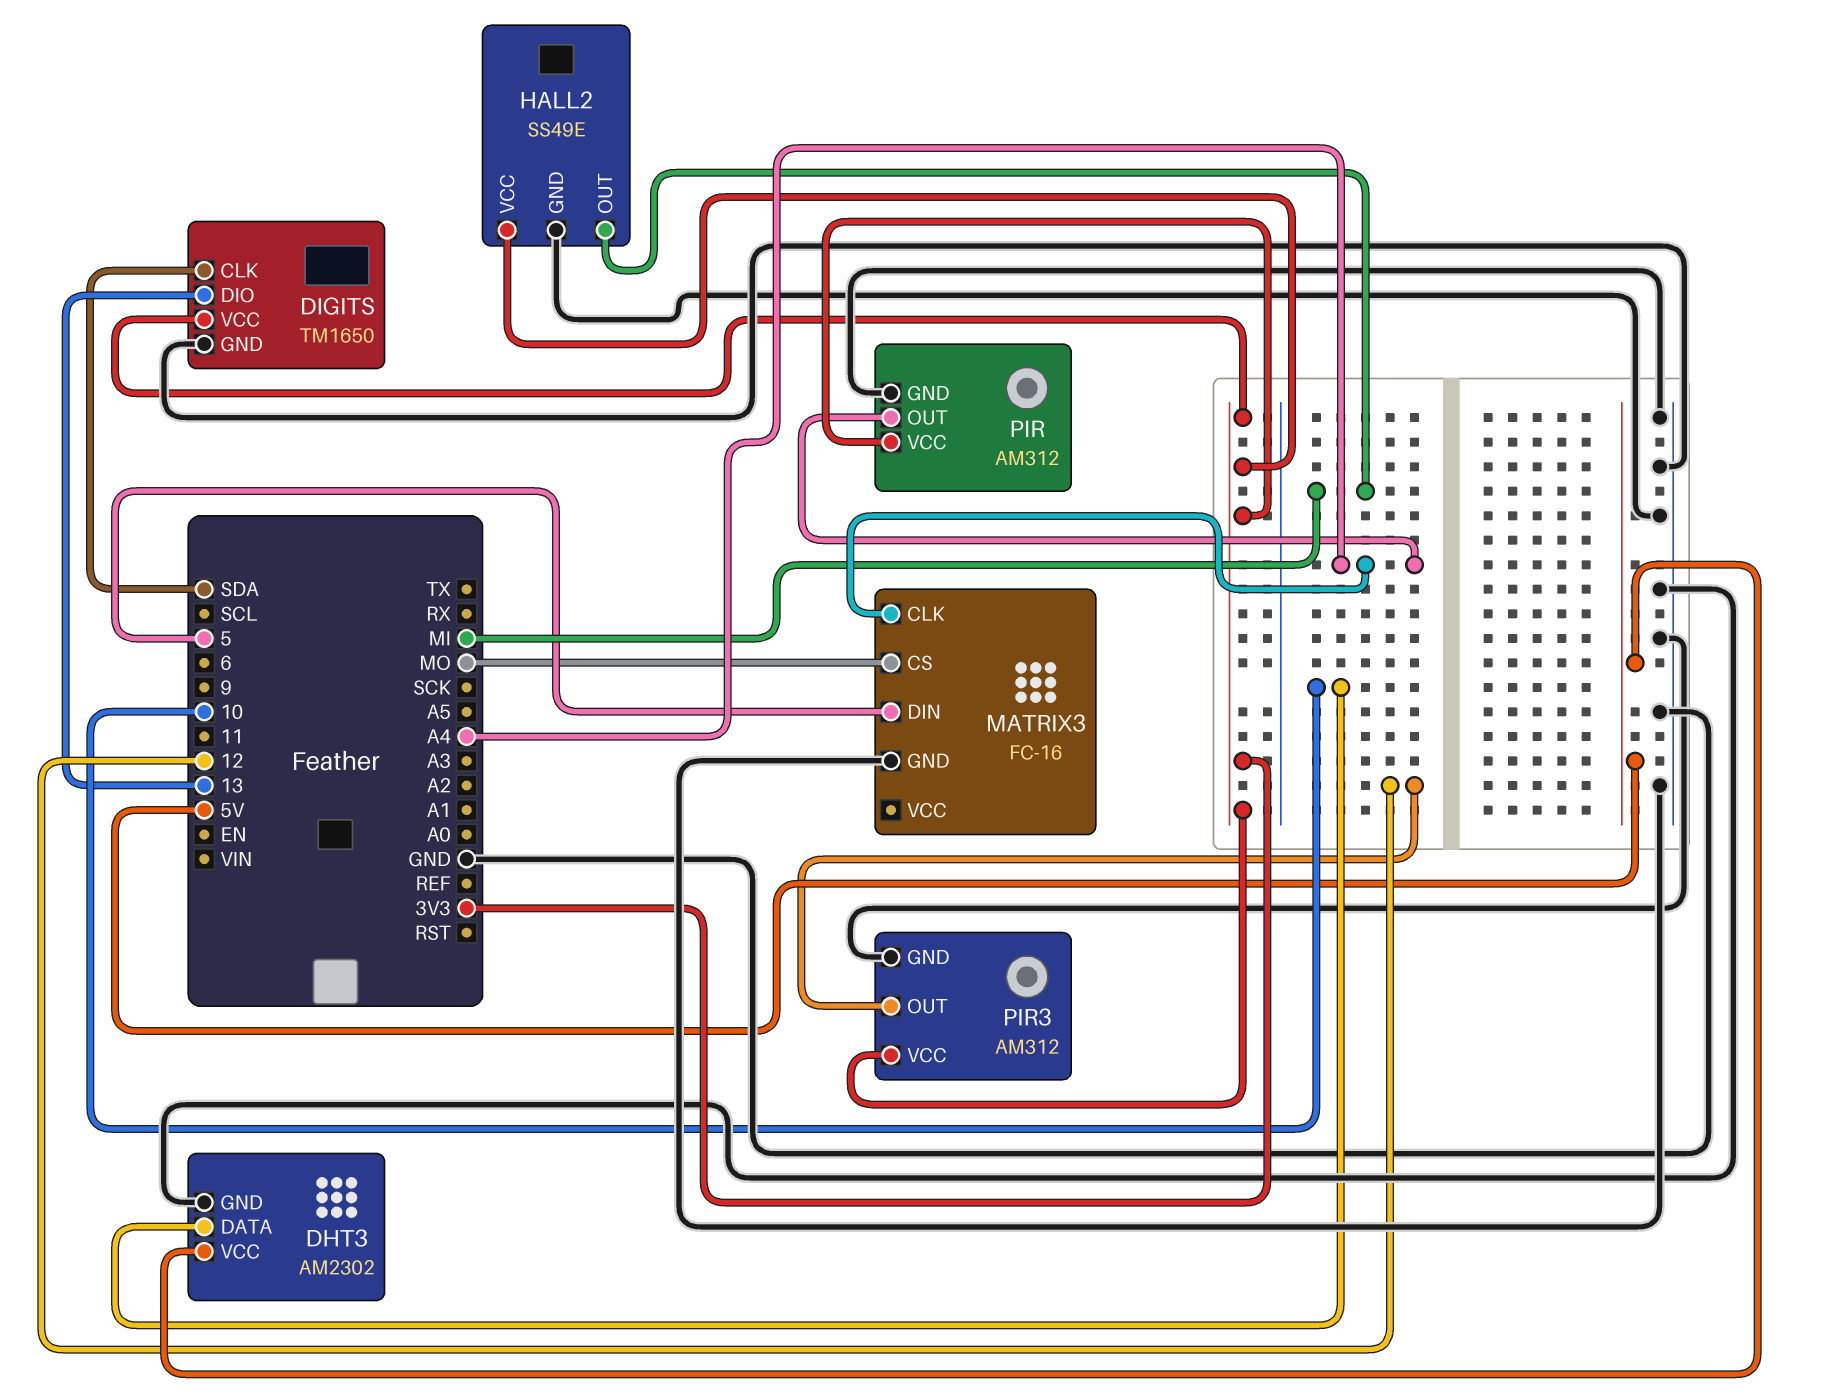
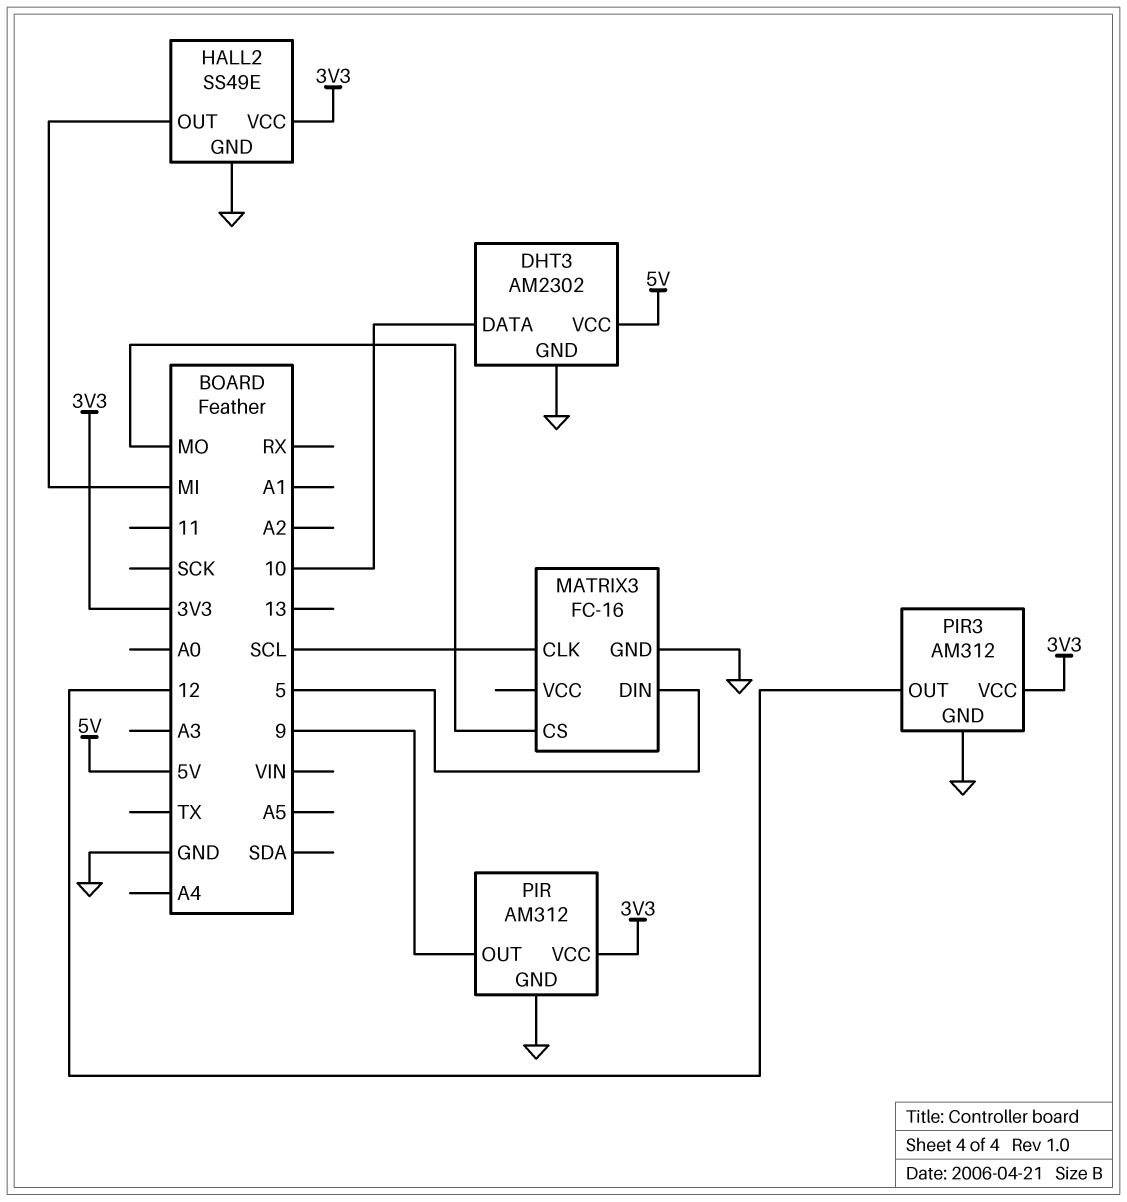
DIGITS: TM1650 -> none
DIGITS pin CLK: SDA -> none
DIGITS pin DIO: 13 -> none
DIGITS pin GND: GND -> none
DIGITS pin VCC: 3V3 -> none
MATRIX3 pin CLK: A4 -> SCL
PIR pin OUT: A4 -> 9

